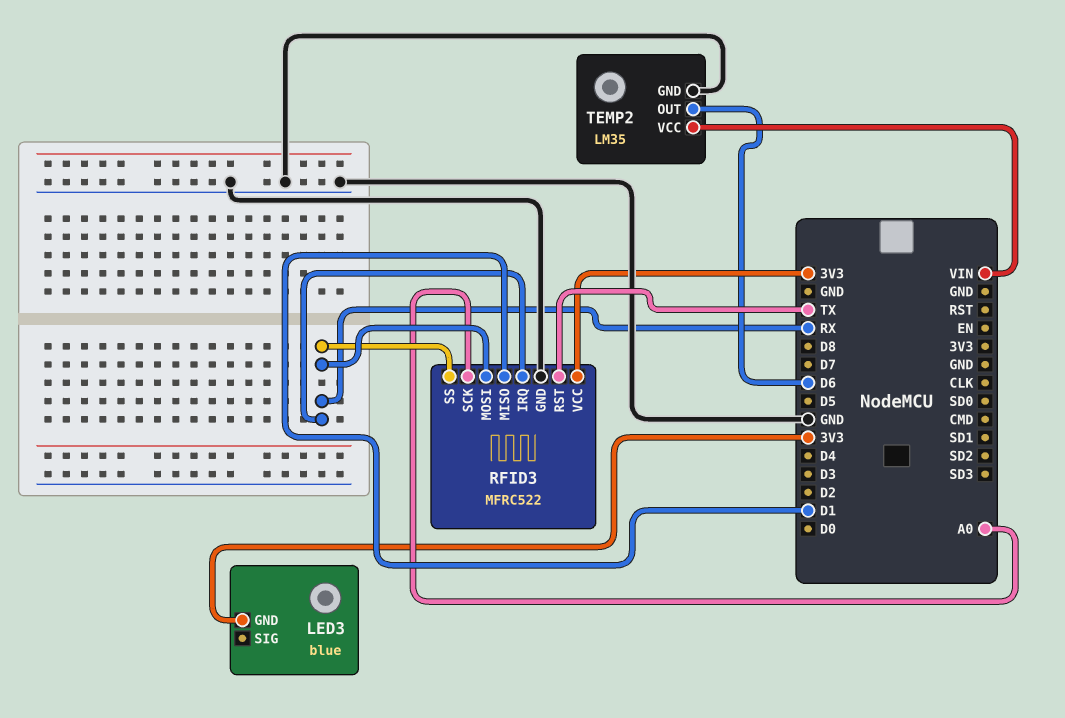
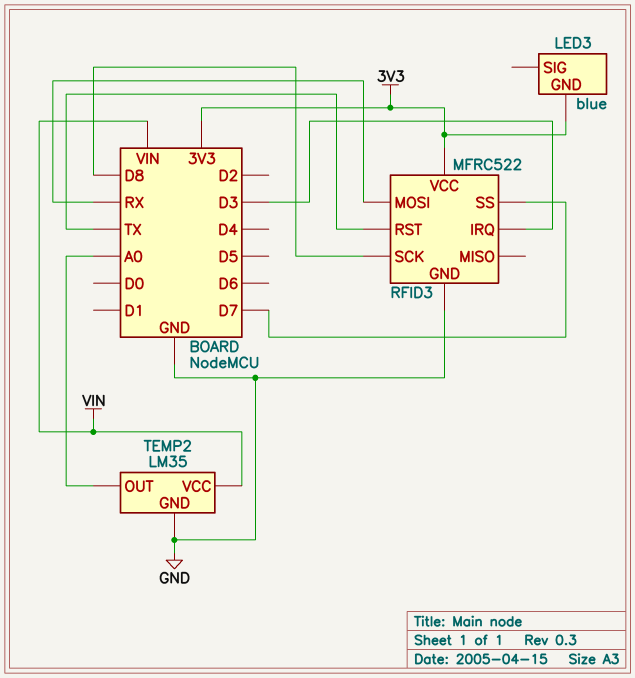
RFID3 pin IRQ: RX -> D3
RFID3 pin MISO: D1 -> none
RFID3 pin SCK: A0 -> D8
RFID3 pin SS: RX -> D7
TEMP2 pin OUT: D6 -> A0

